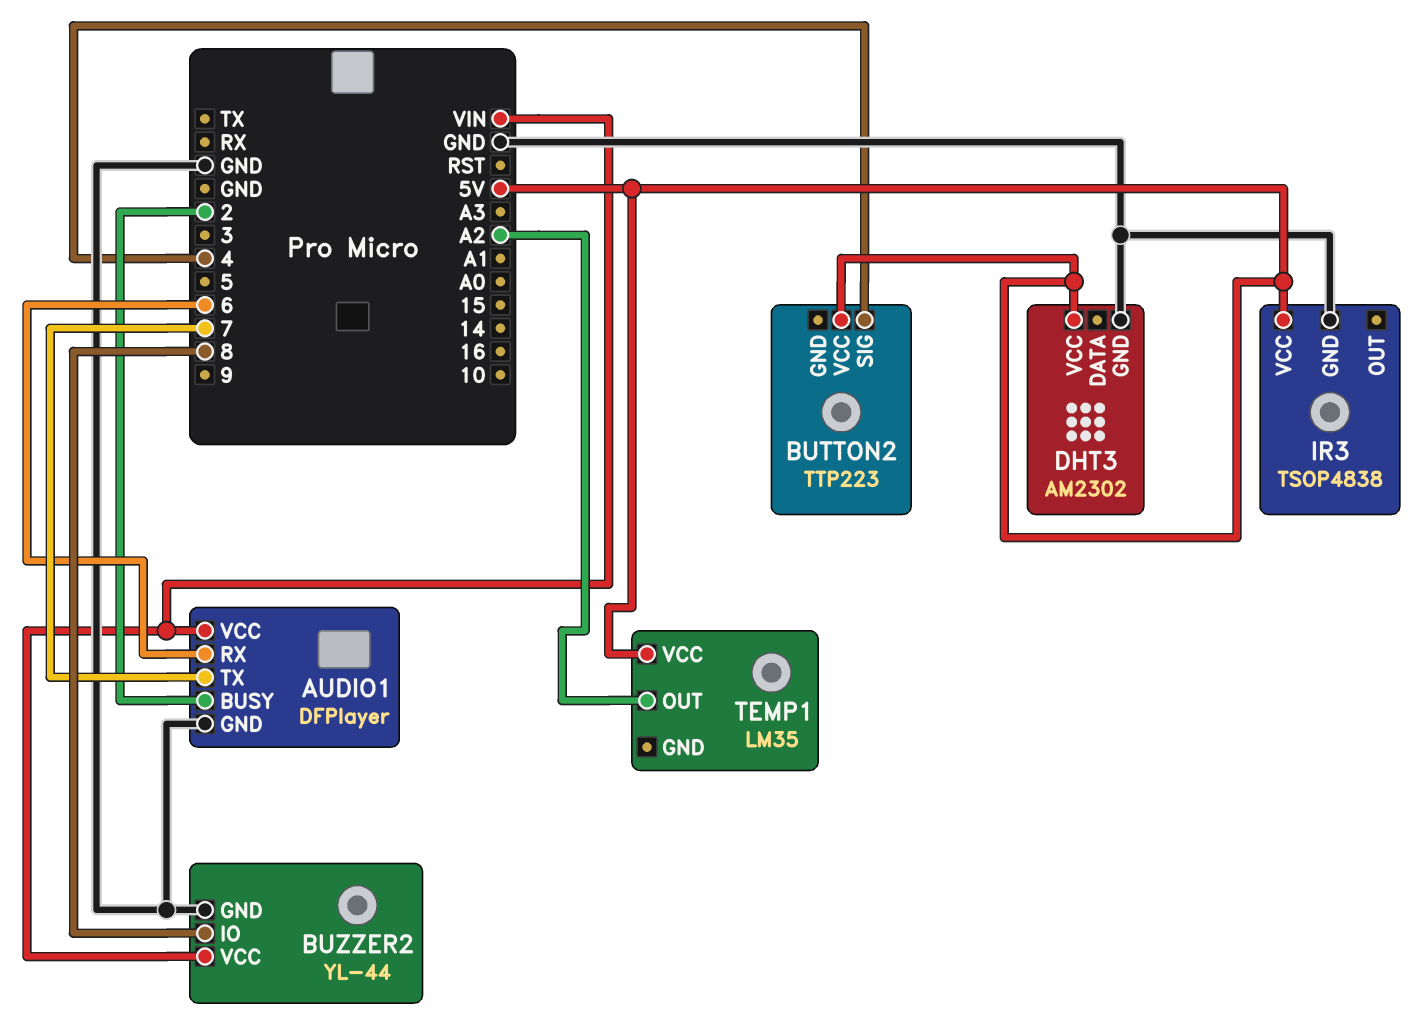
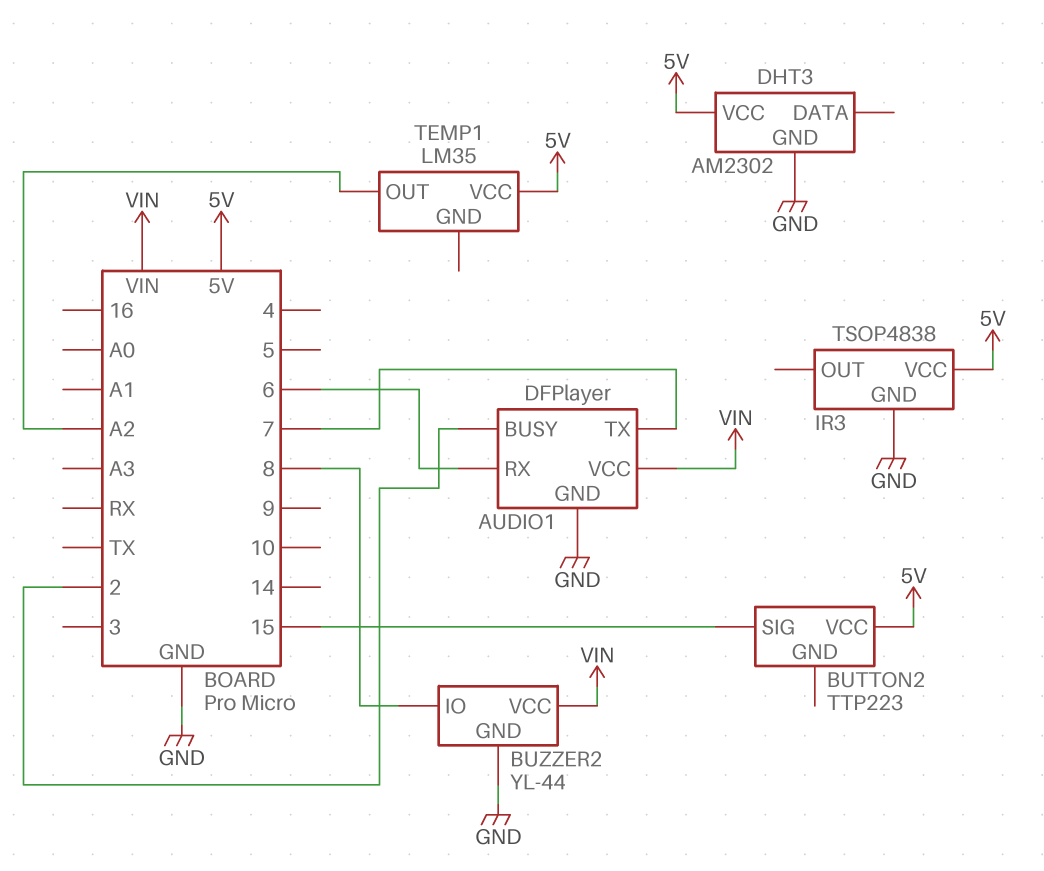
BUTTON2 pin SIG: 4 -> 15

